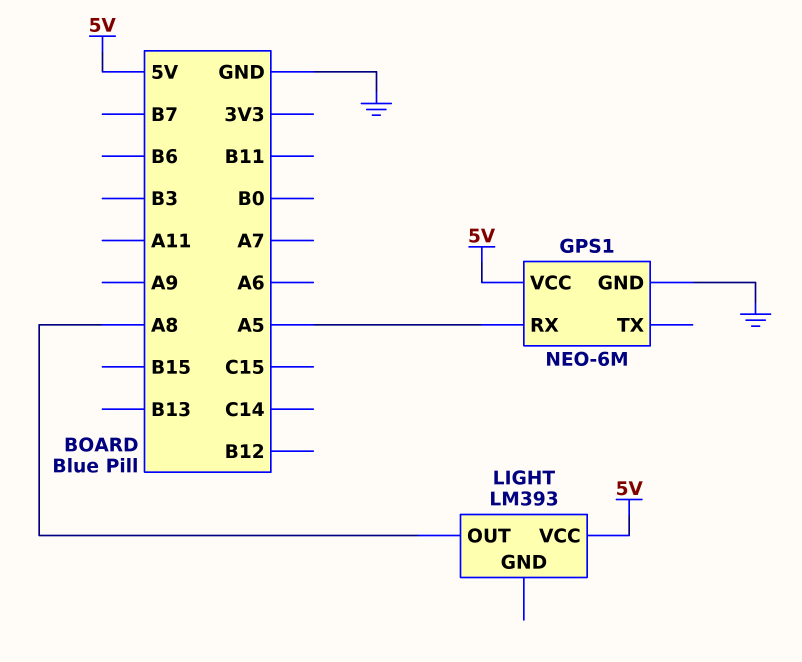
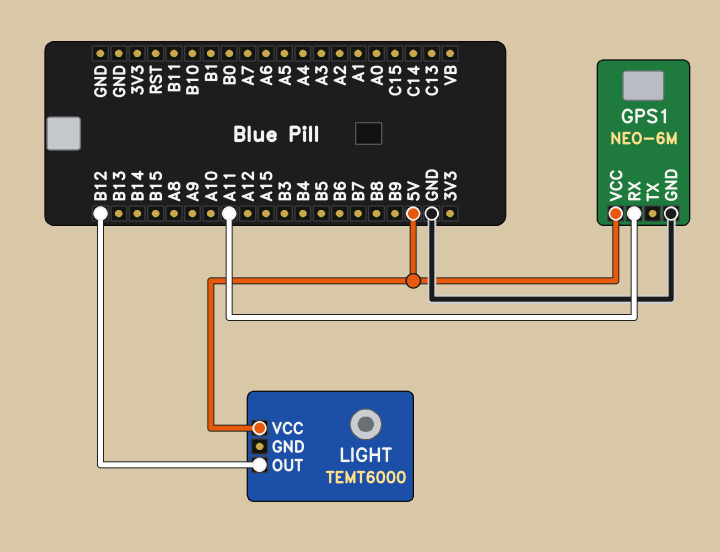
GPS1 pin RX: A5 -> A11
LIGHT: LM393 -> TEMT6000
LIGHT pin OUT: A8 -> B12

